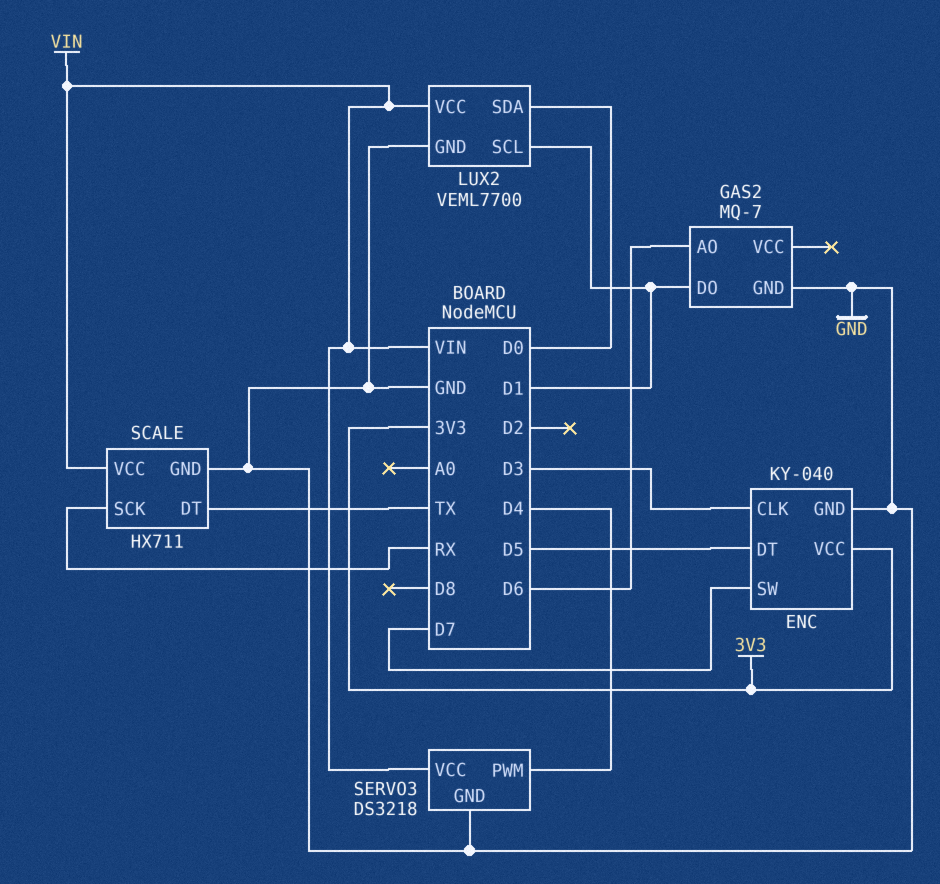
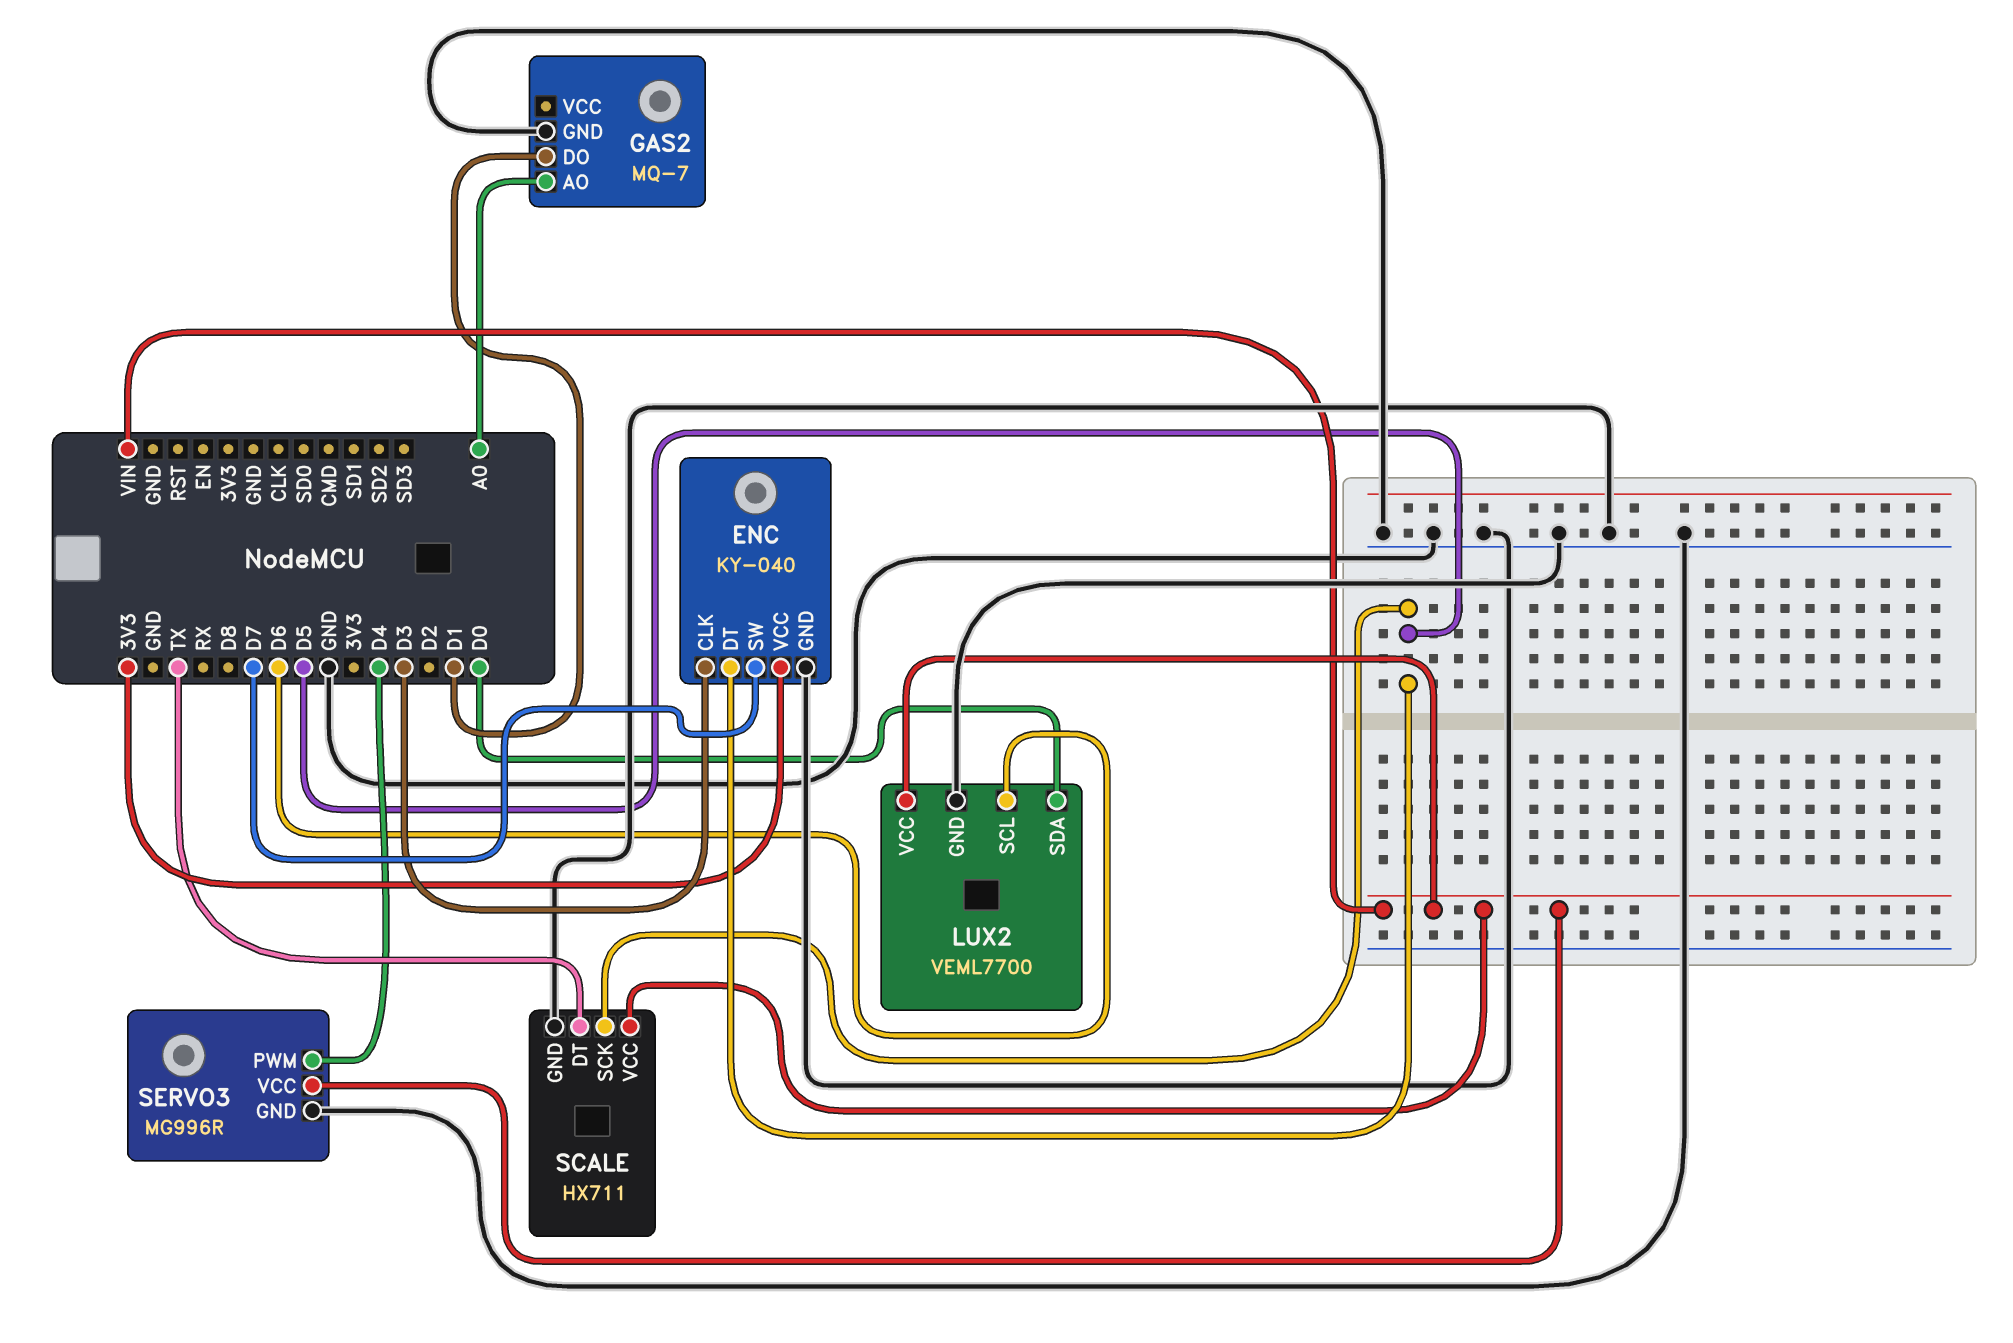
GAS2 pin AO: D6 -> A0
LUX2 pin SCL: D1 -> D6
SCALE pin SCK: RX -> D5
SERVO3: DS3218 -> MG996R

